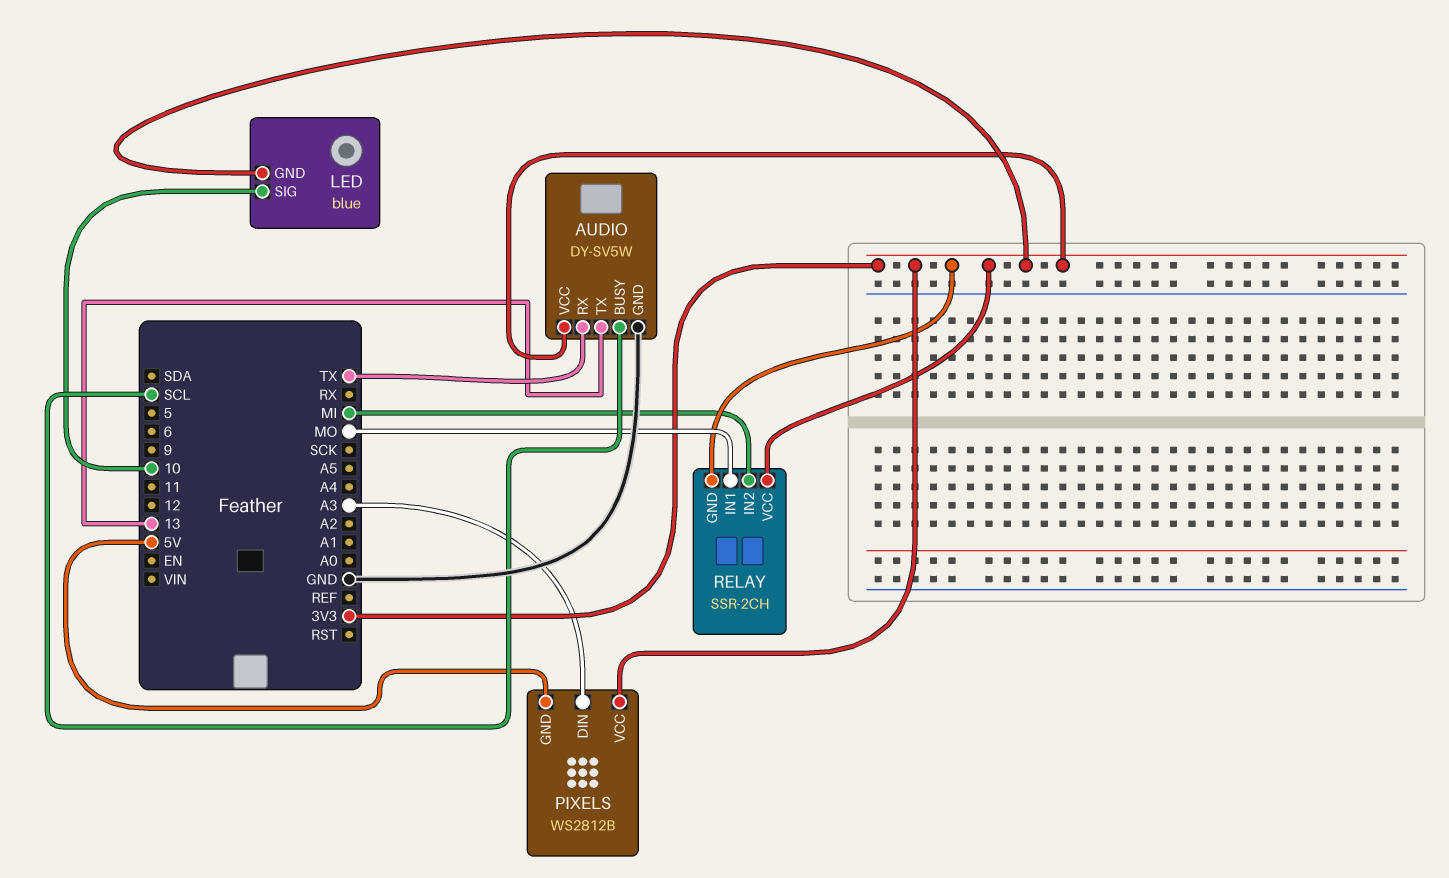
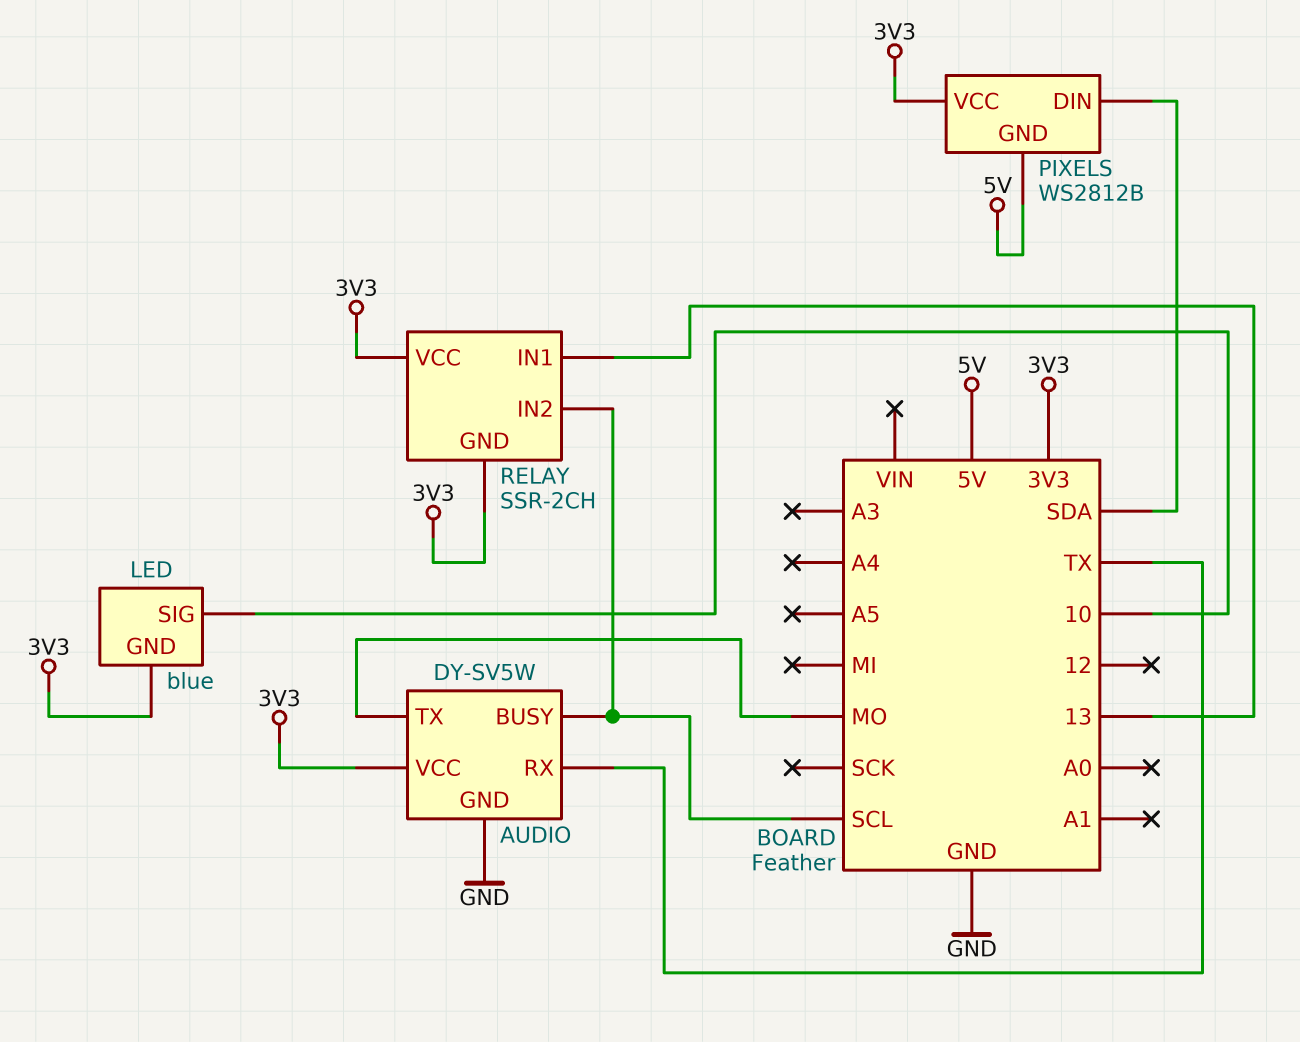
AUDIO pin TX: 13 -> MO
PIXELS pin DIN: A3 -> SDA
RELAY pin IN1: MO -> 13
RELAY pin IN2: MI -> SCL

